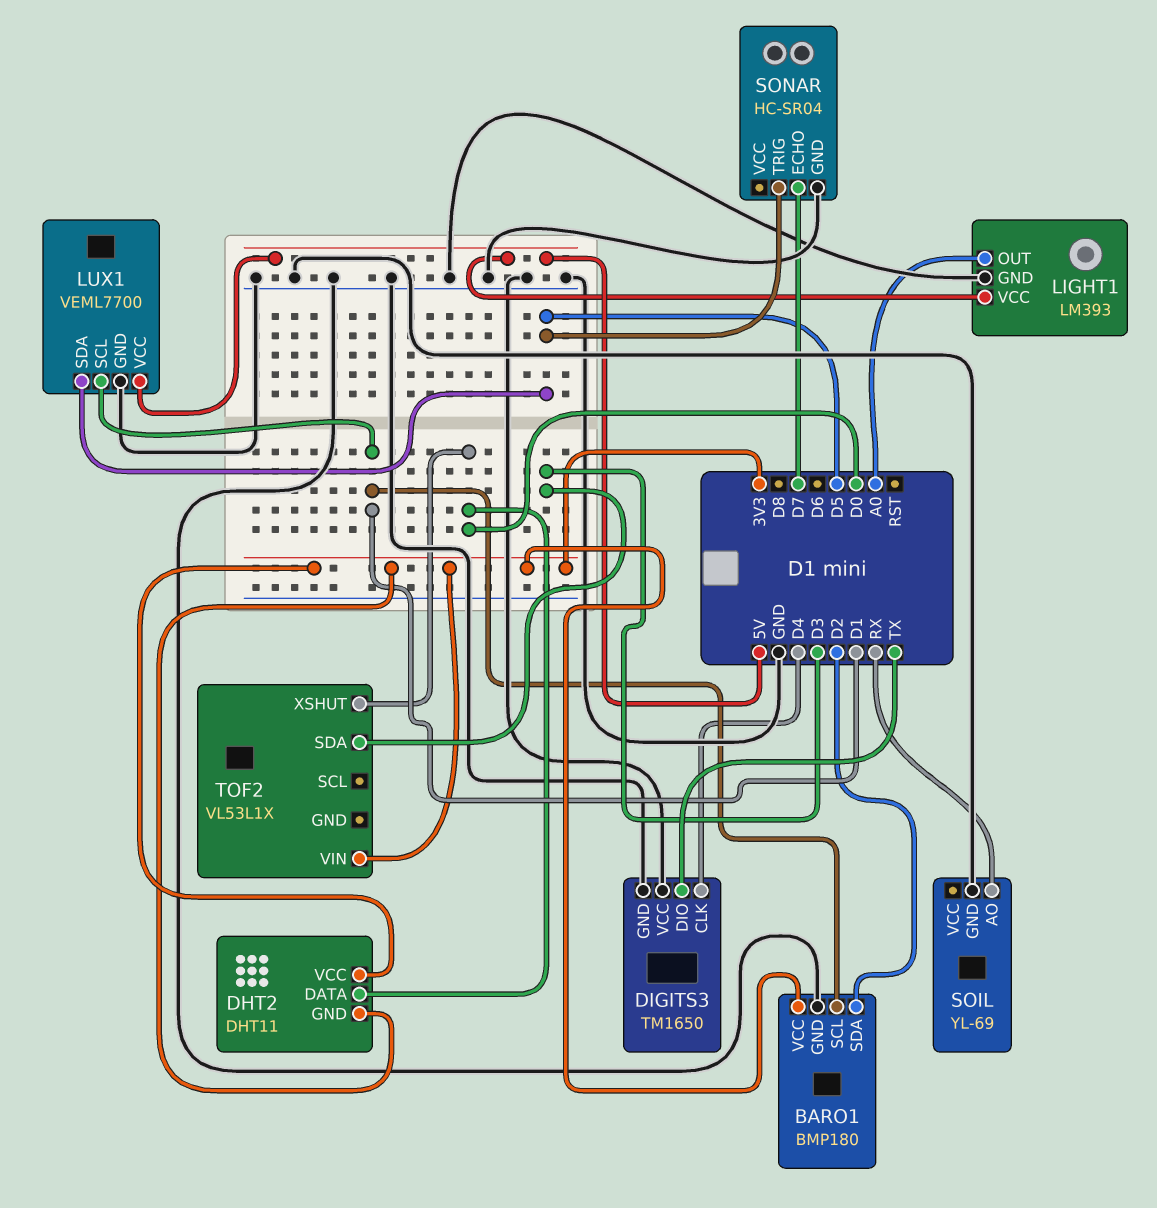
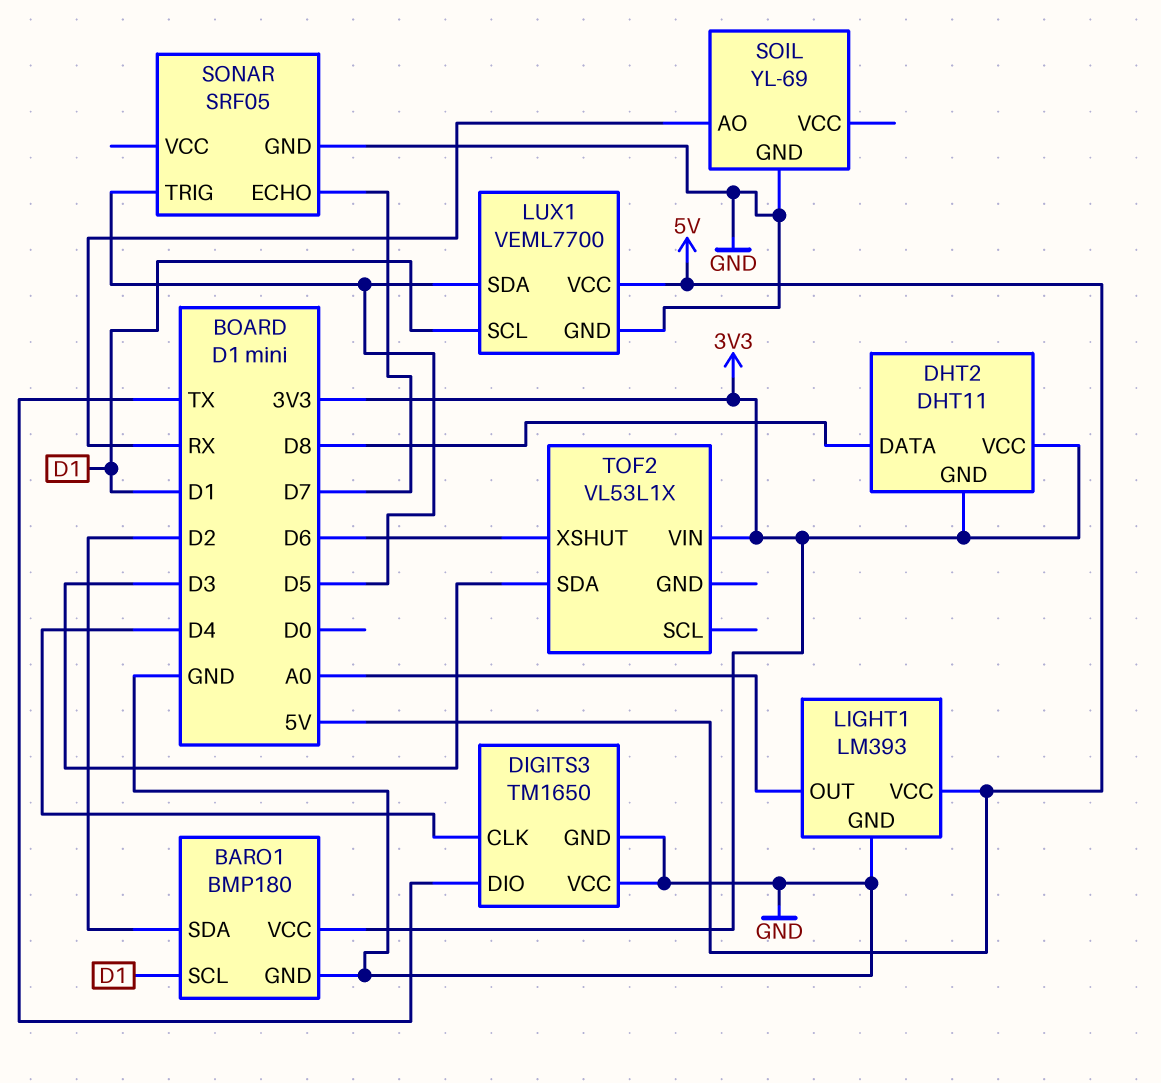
DHT2 pin DATA: D0 -> D8
SONAR: HC-SR04 -> SRF05
TOF2 pin XSHUT: D0 -> D6

